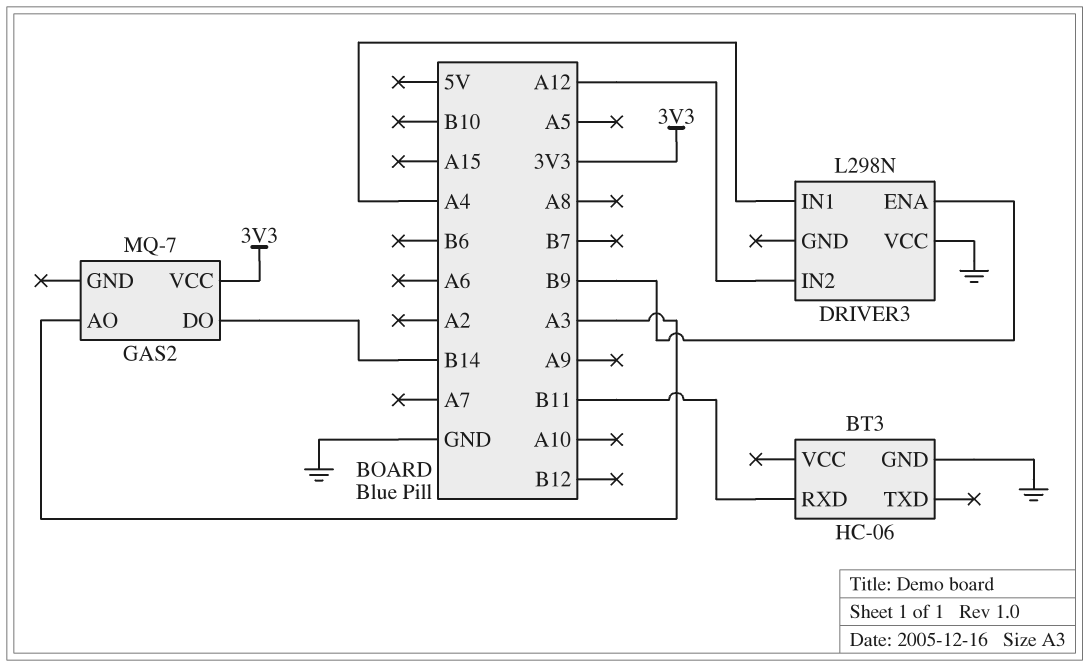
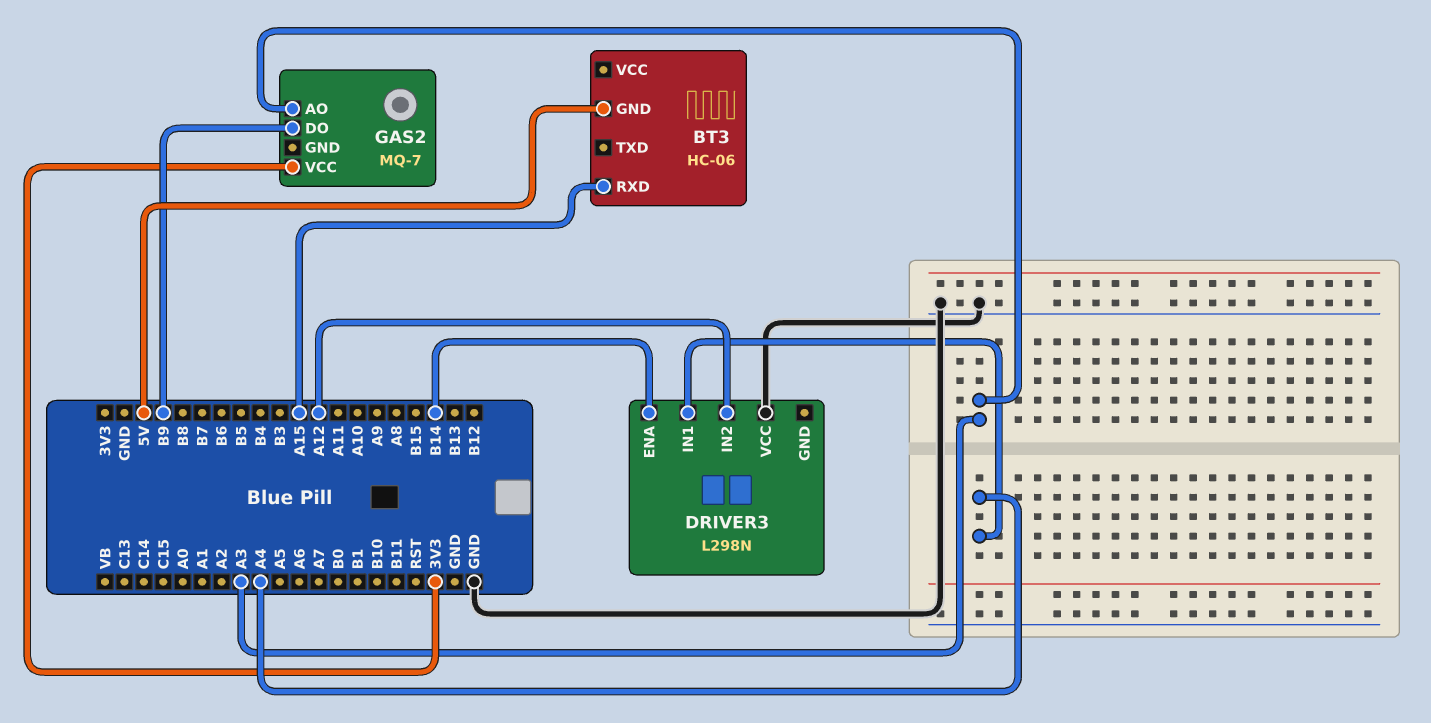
BT3 pin GND: GND -> 5V
BT3 pin RXD: B11 -> A15
DRIVER3 pin ENA: B9 -> B14
GAS2 pin DO: B14 -> B9

